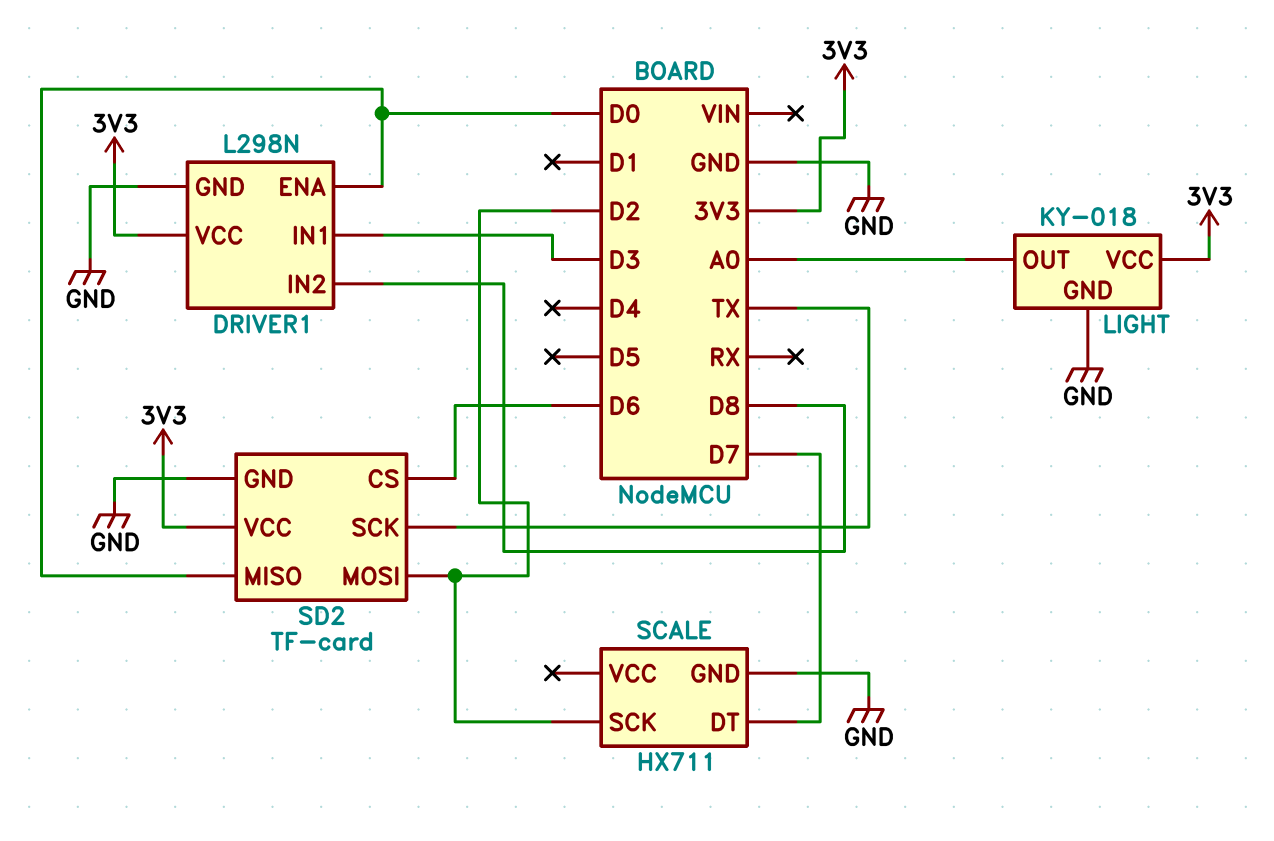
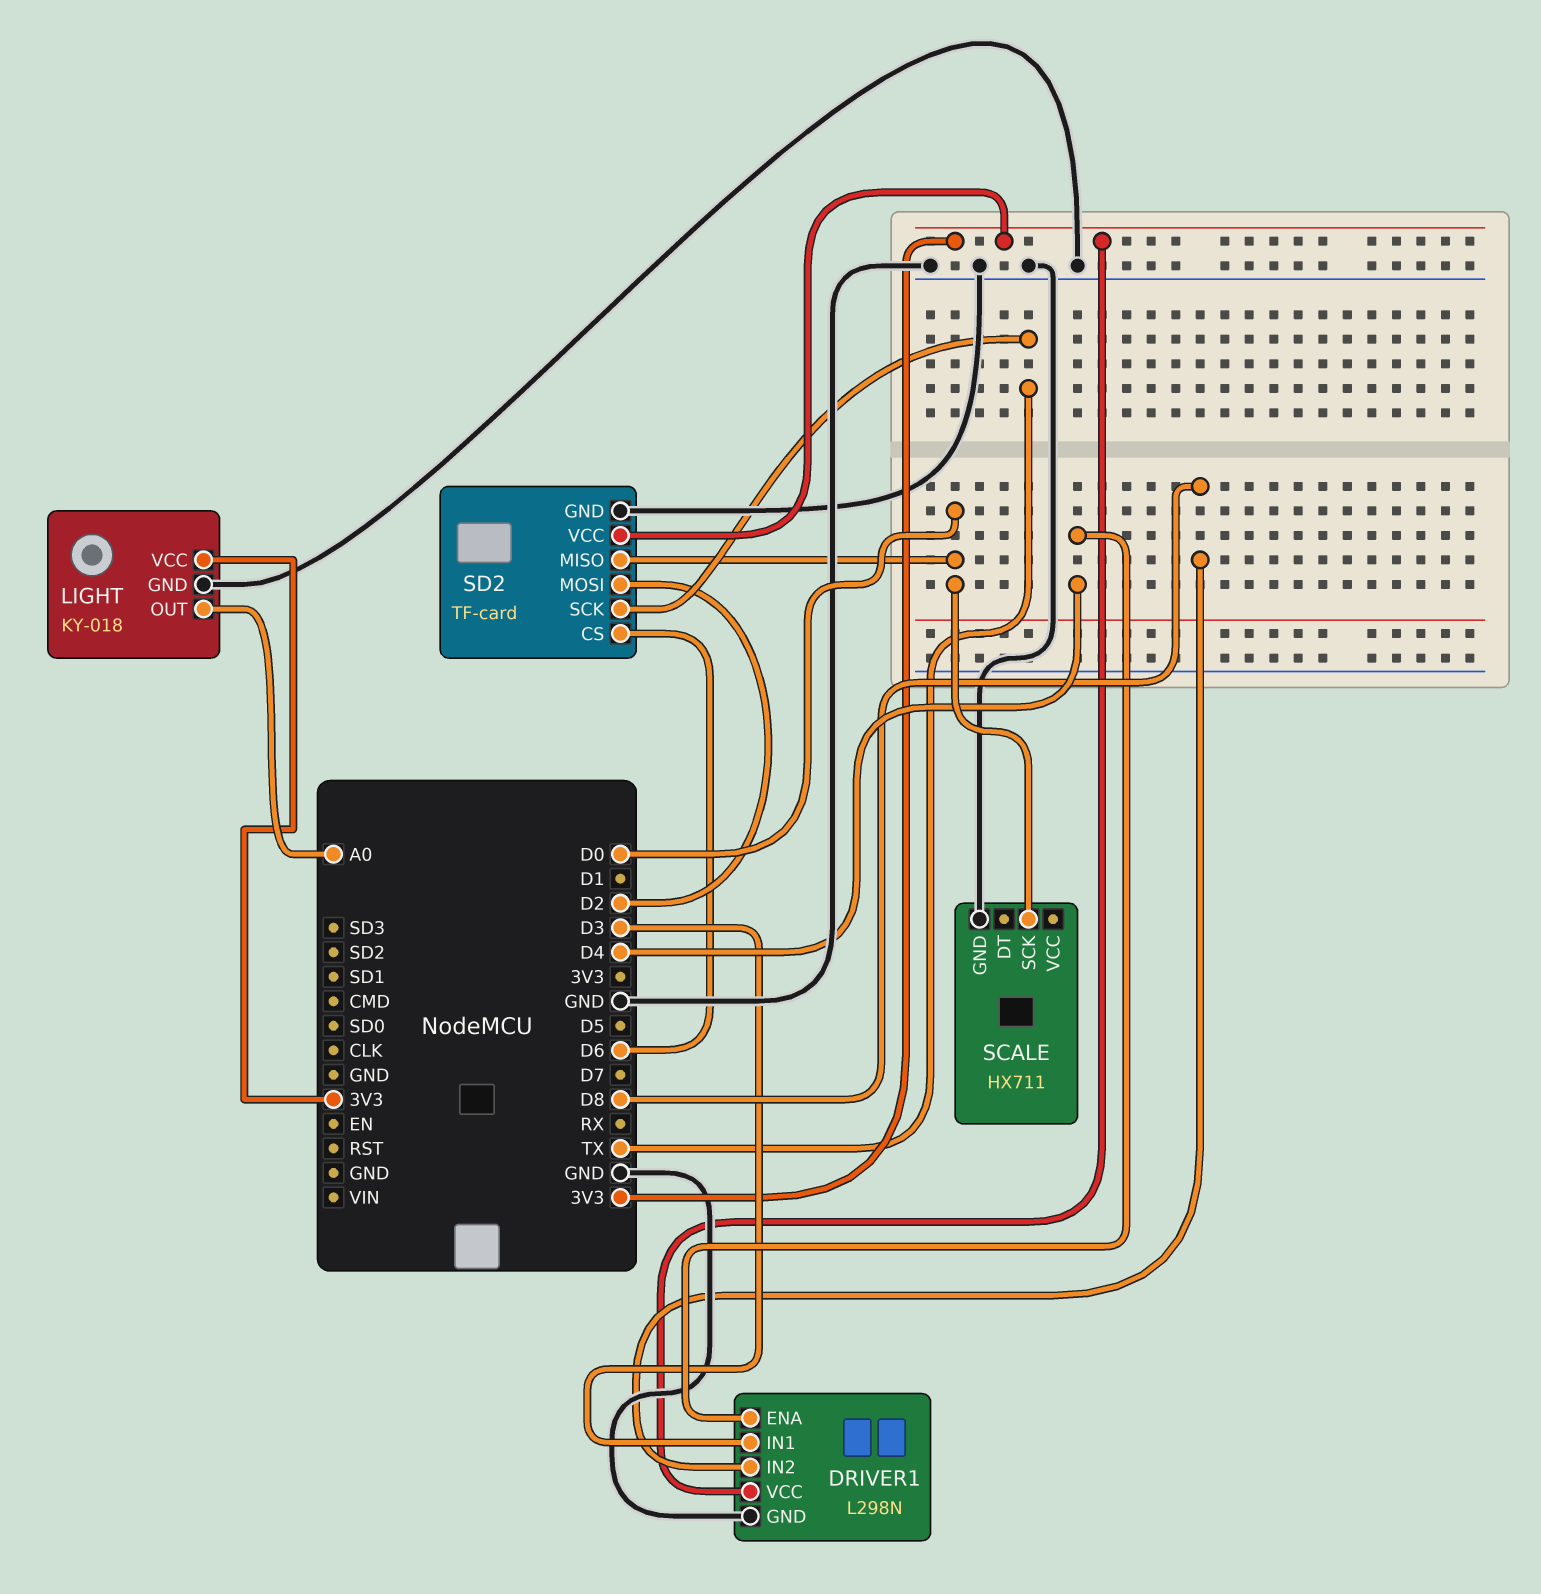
DRIVER1 pin ENA: D0 -> D4
SCALE pin DT: D7 -> none
SCALE pin SCK: D2 -> D0

